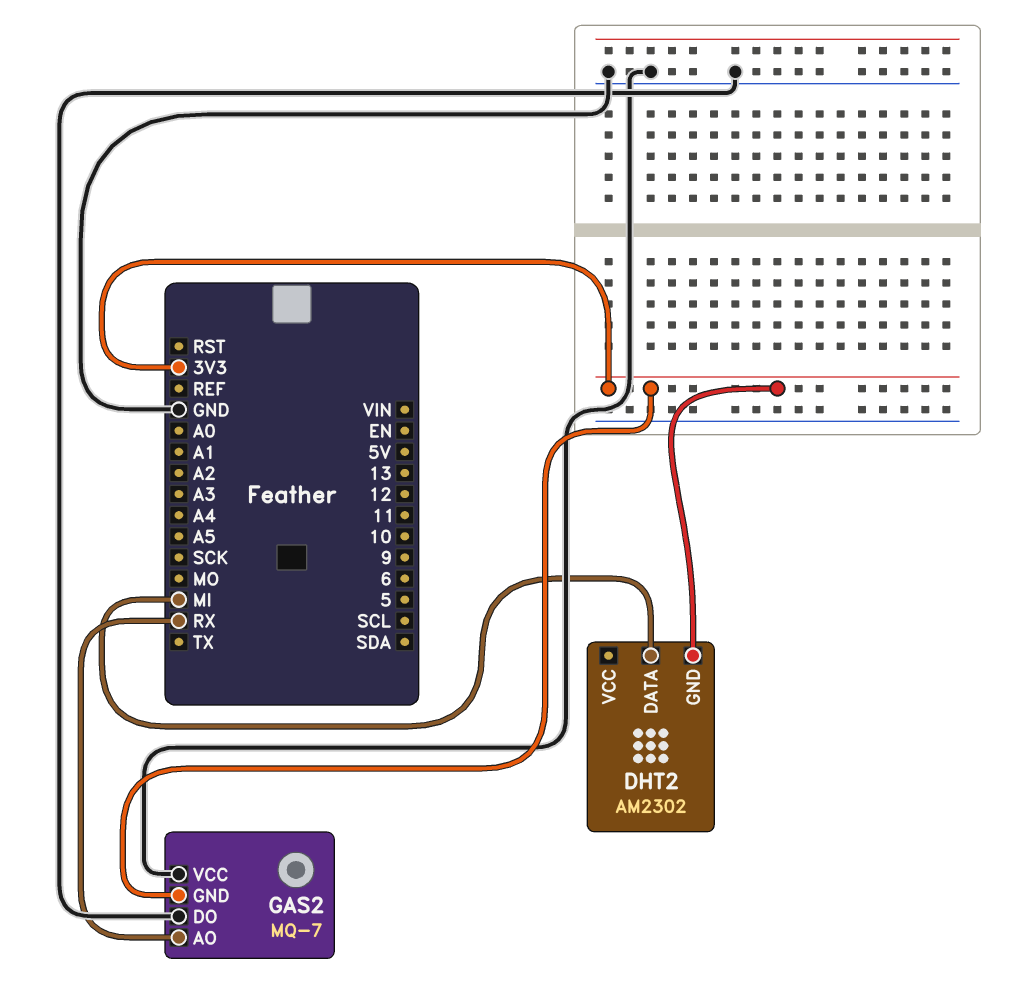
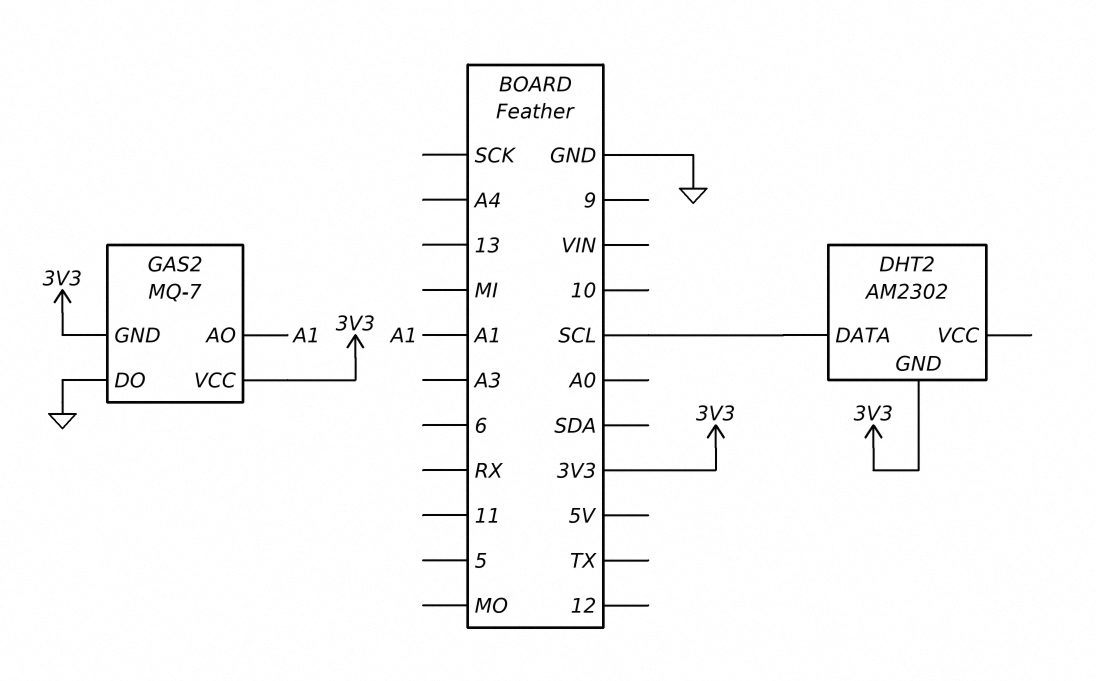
DHT2 pin DATA: MI -> SCL
GAS2 pin AO: RX -> A1
GAS2 pin VCC: GND -> 3V3

